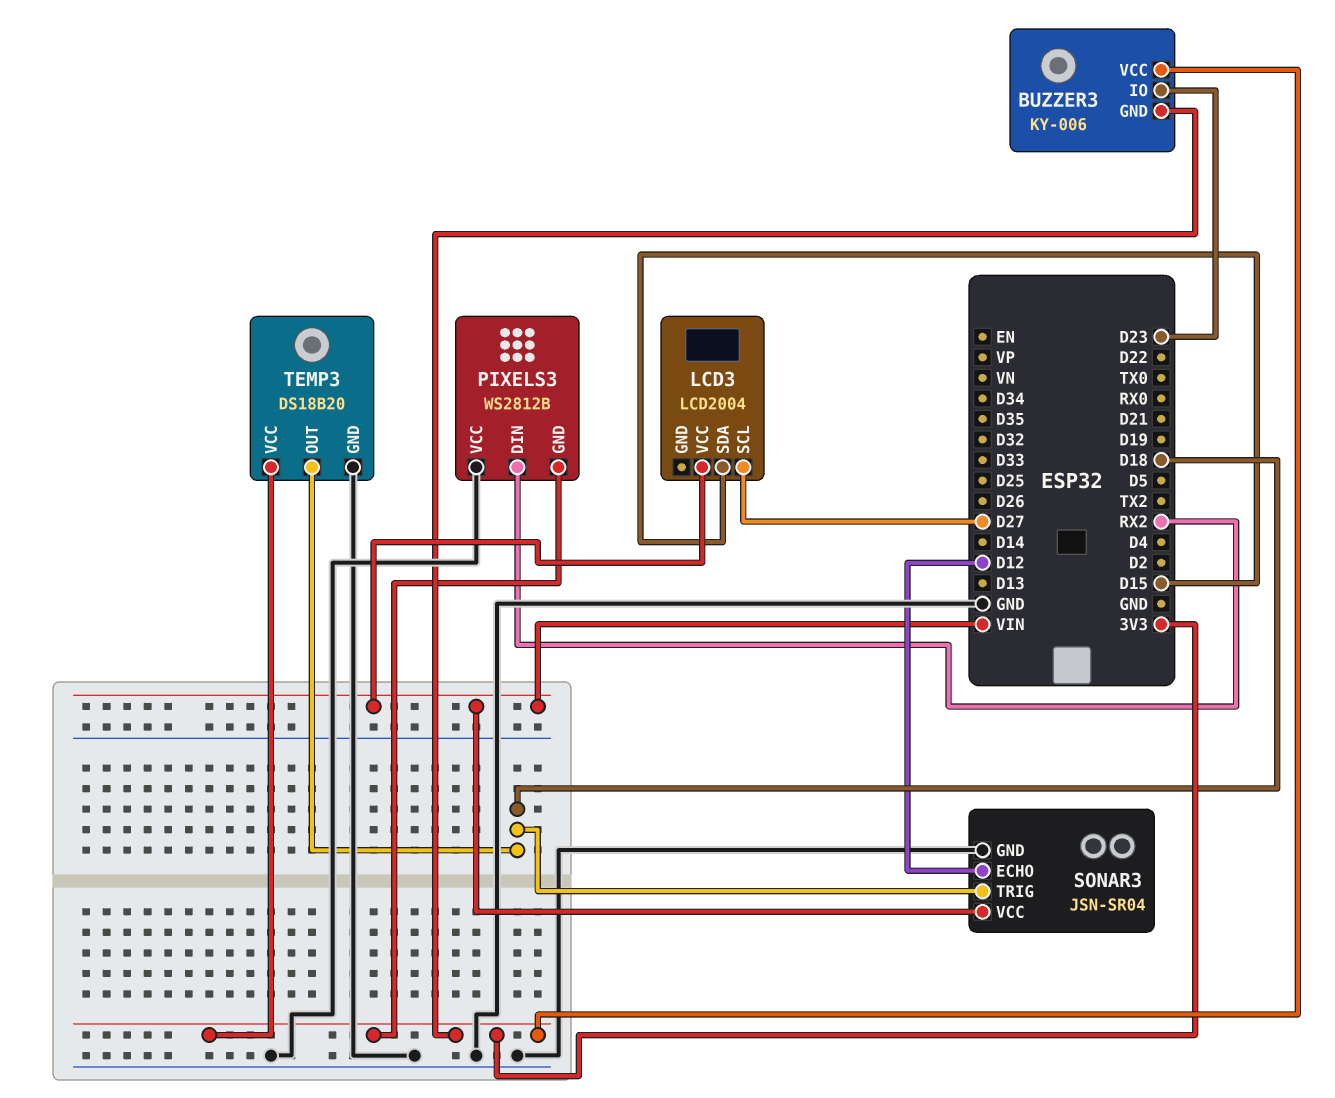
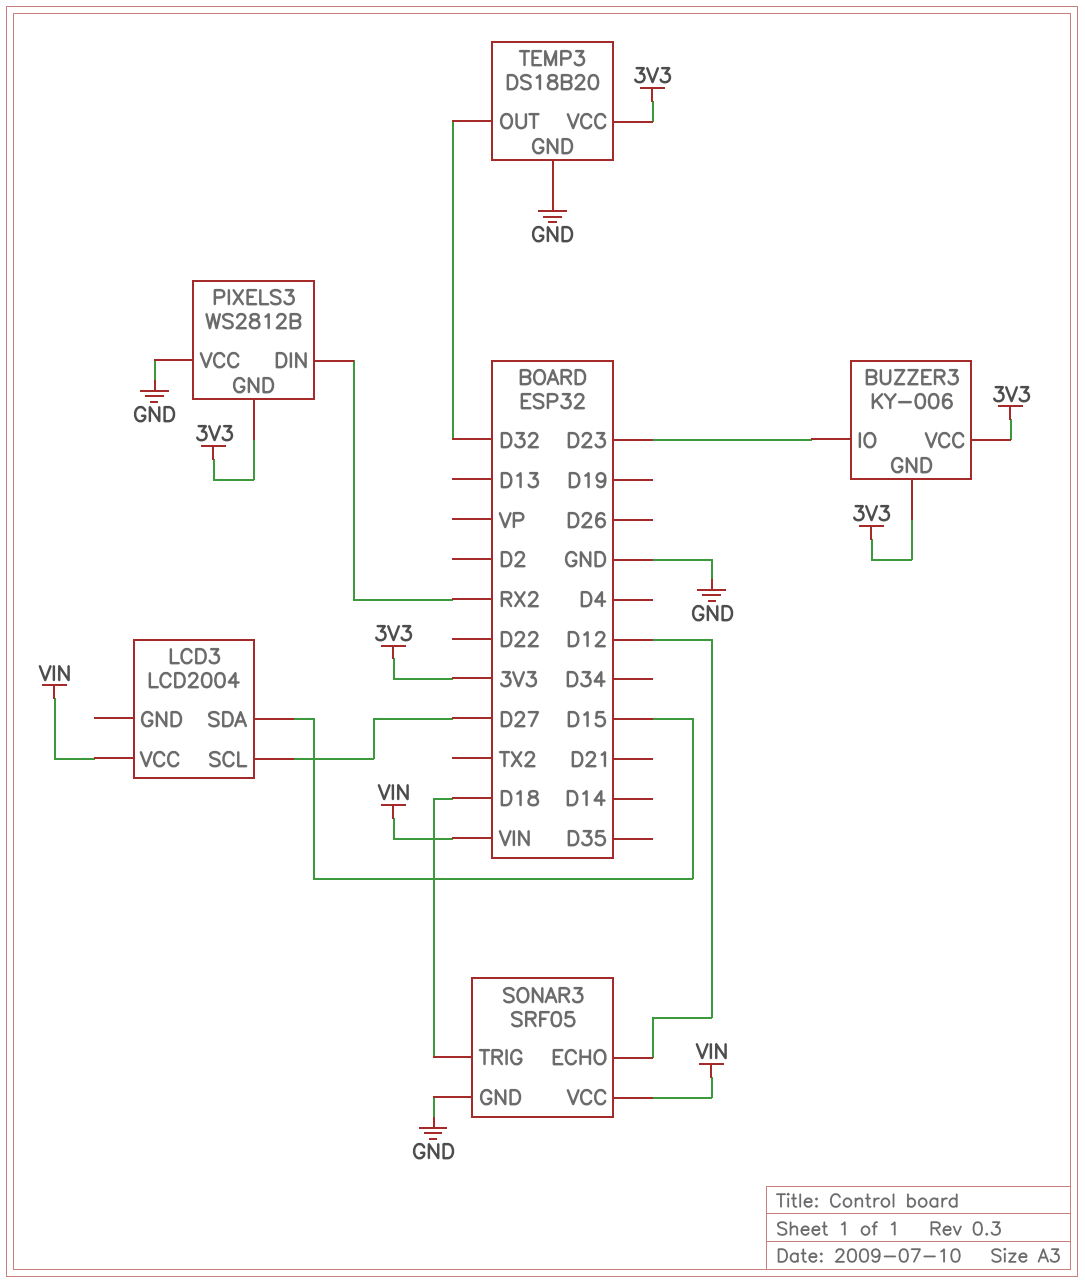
SONAR3: JSN-SR04 -> SRF05
TEMP3 pin OUT: D18 -> D32

